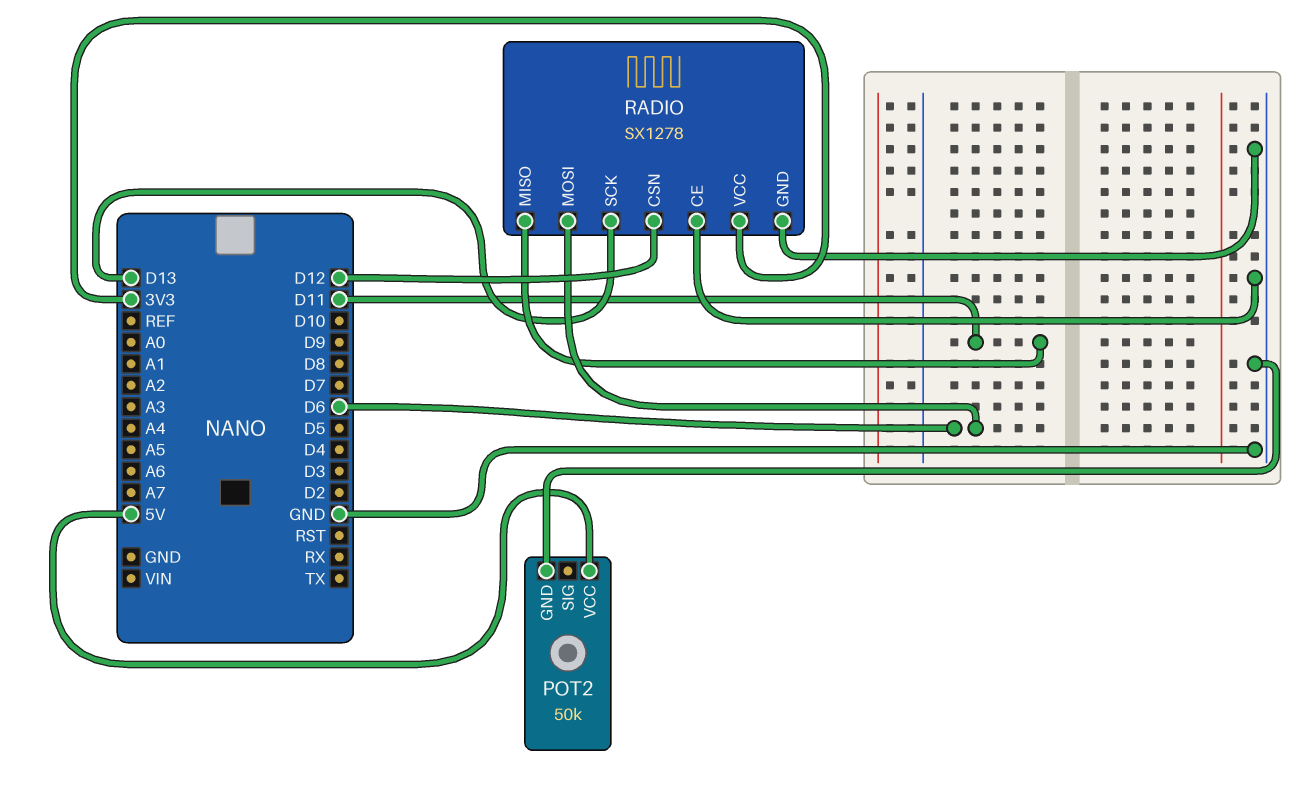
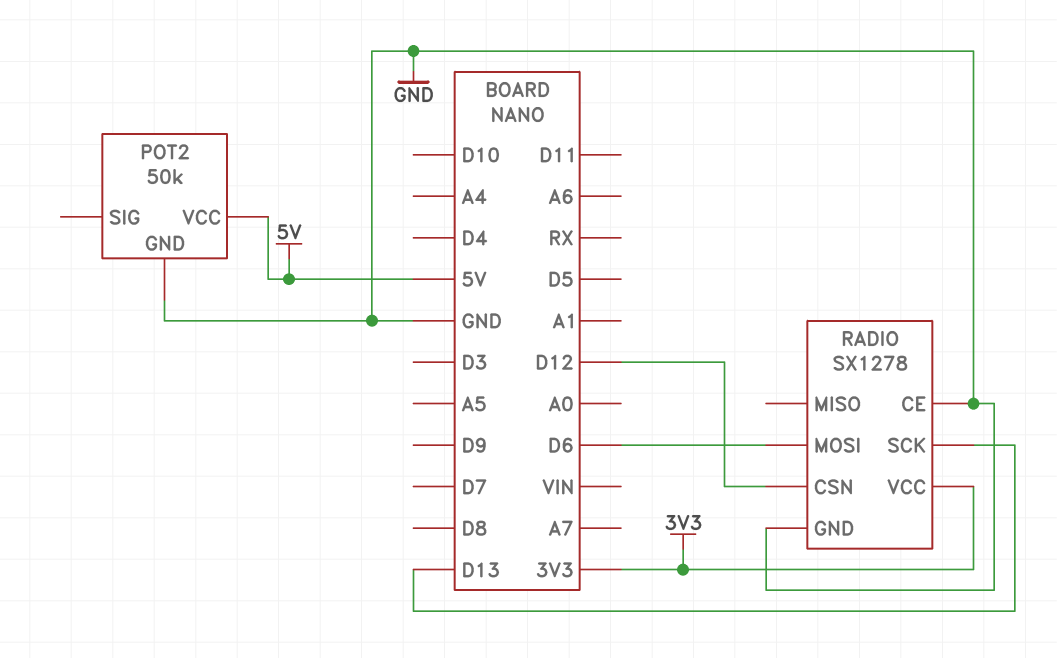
RADIO pin MISO: D11 -> none

